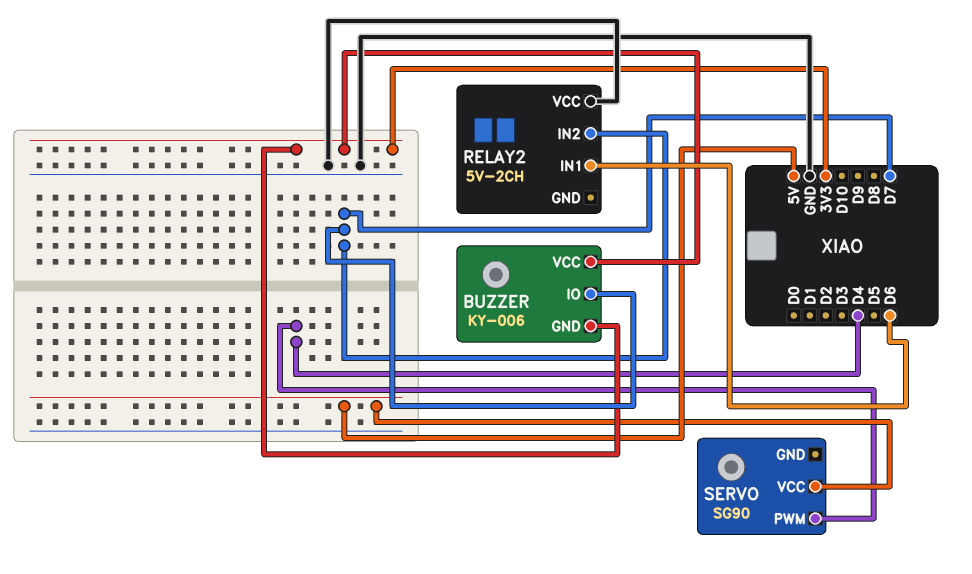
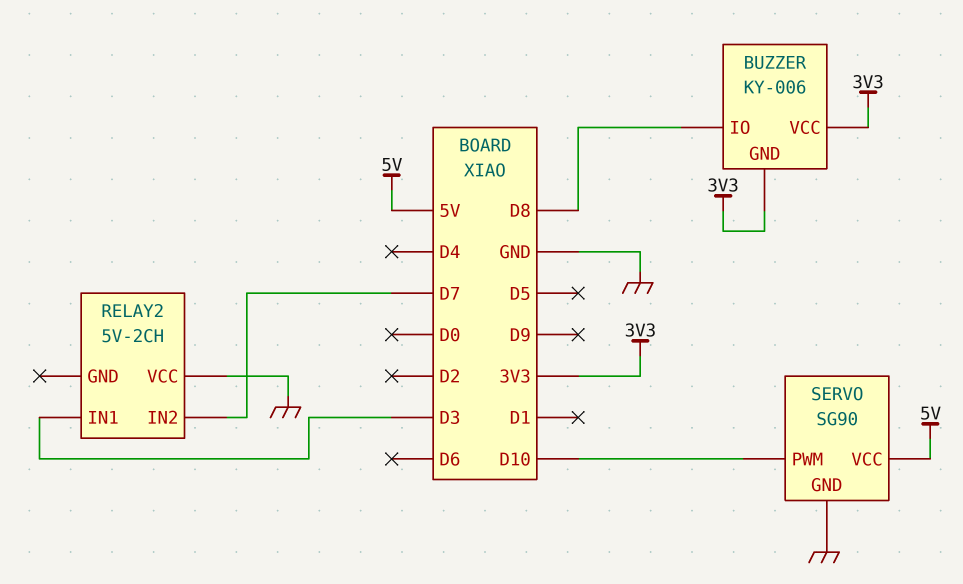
BUZZER pin IO: D7 -> D8
RELAY2 pin IN1: D6 -> D3
SERVO pin GND: none -> GND
SERVO pin PWM: D4 -> D10

